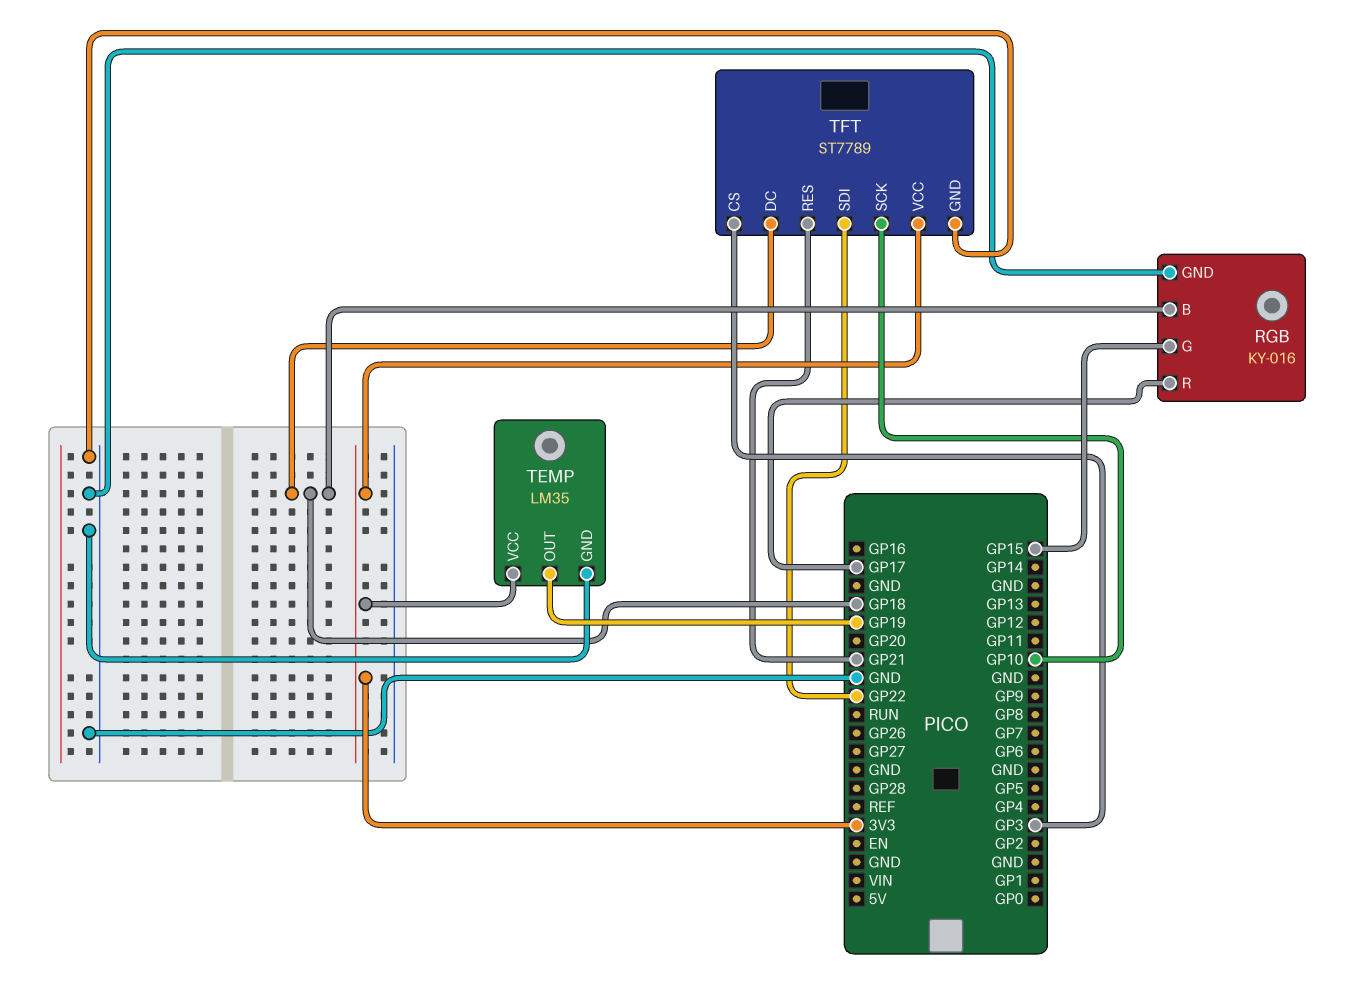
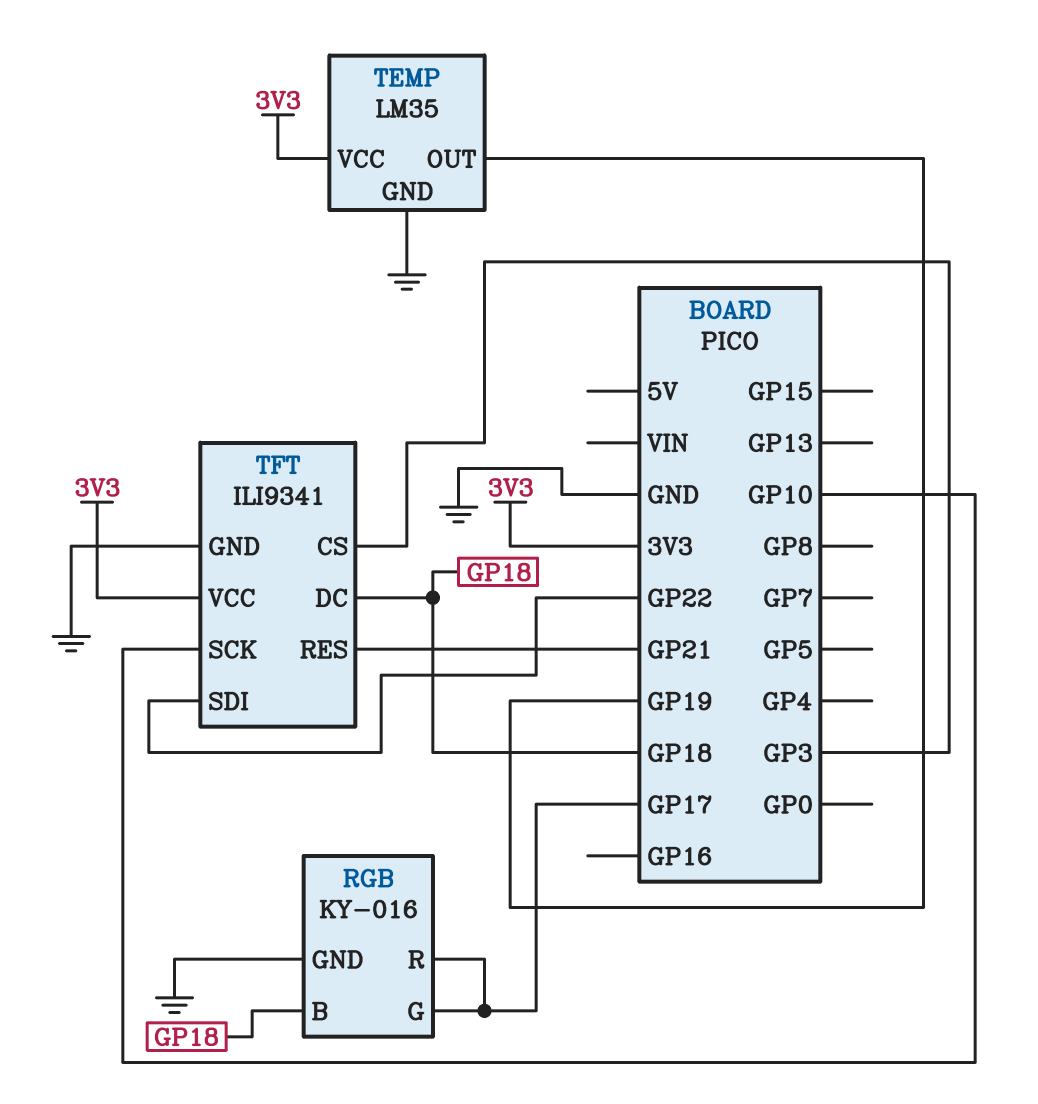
RGB pin G: GP15 -> GP17
TFT: ST7789 -> ILI9341

